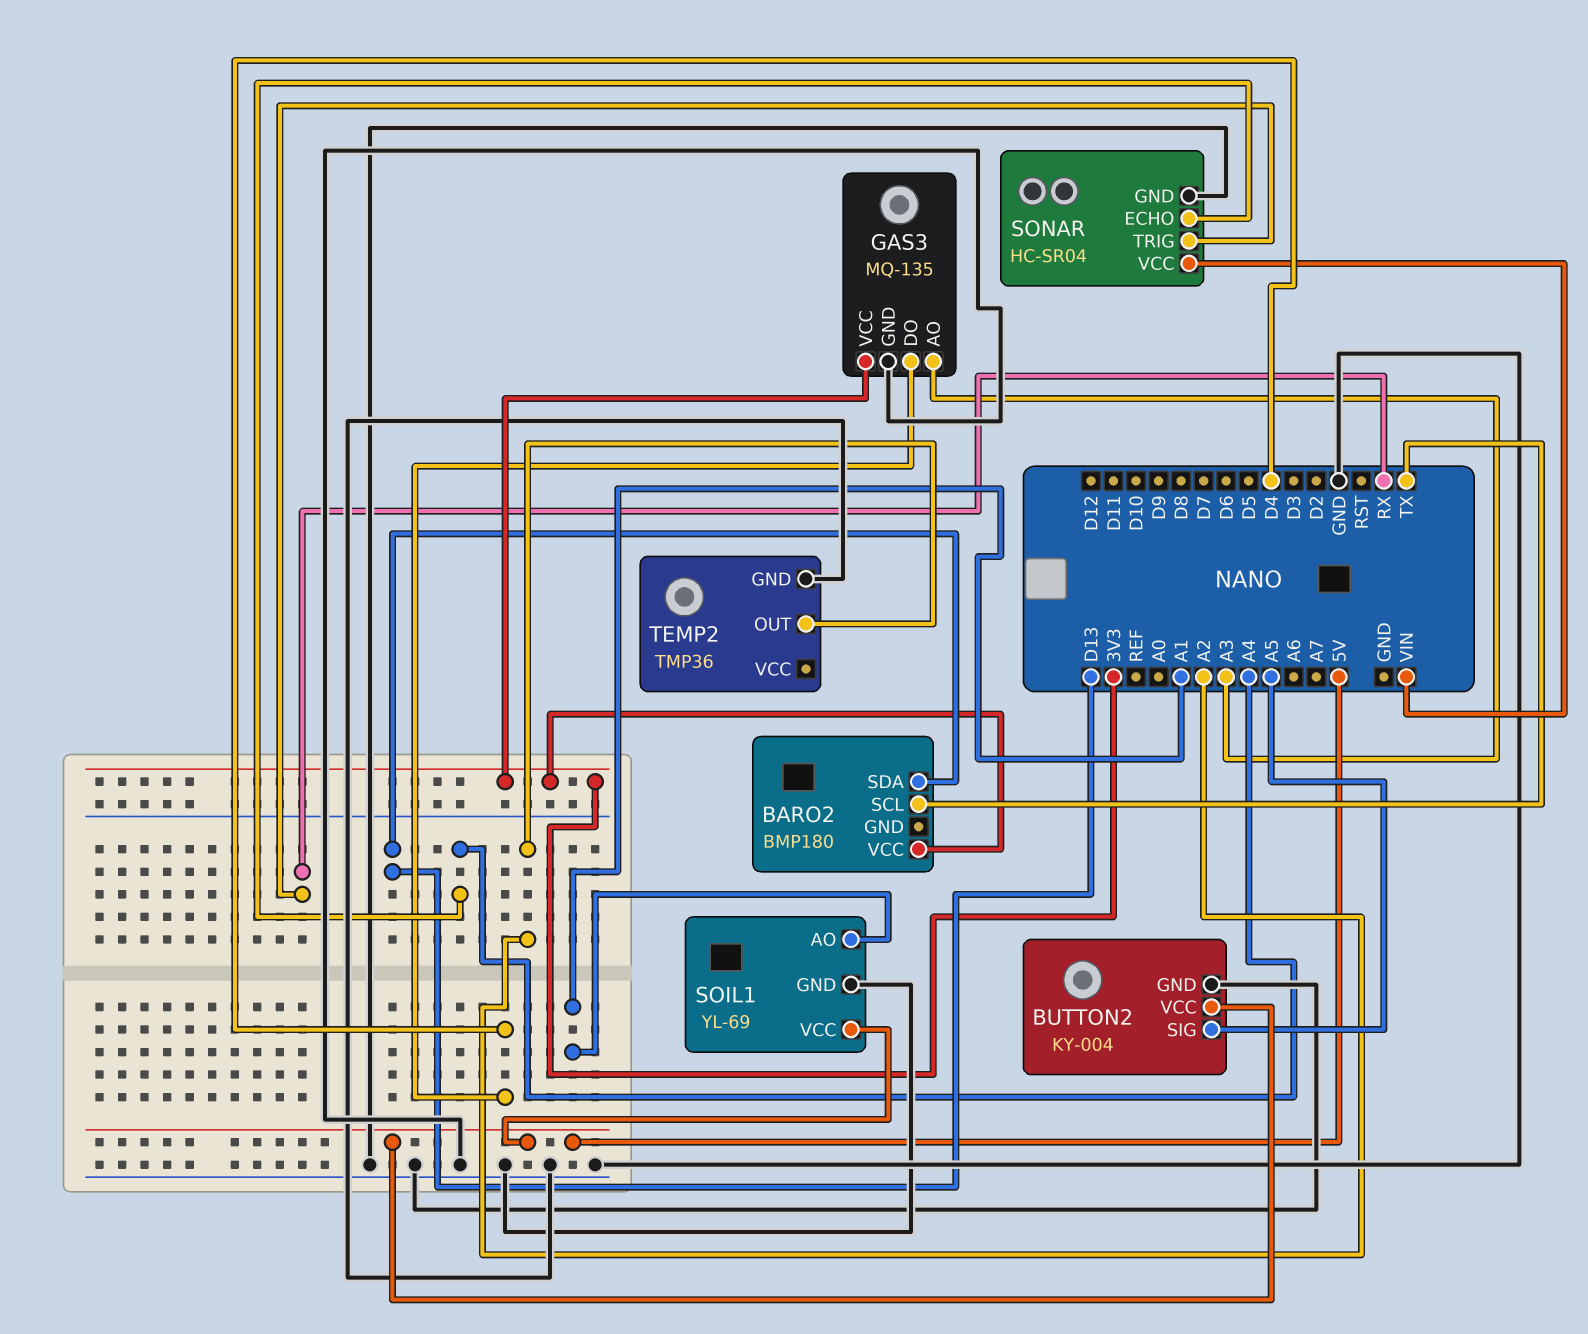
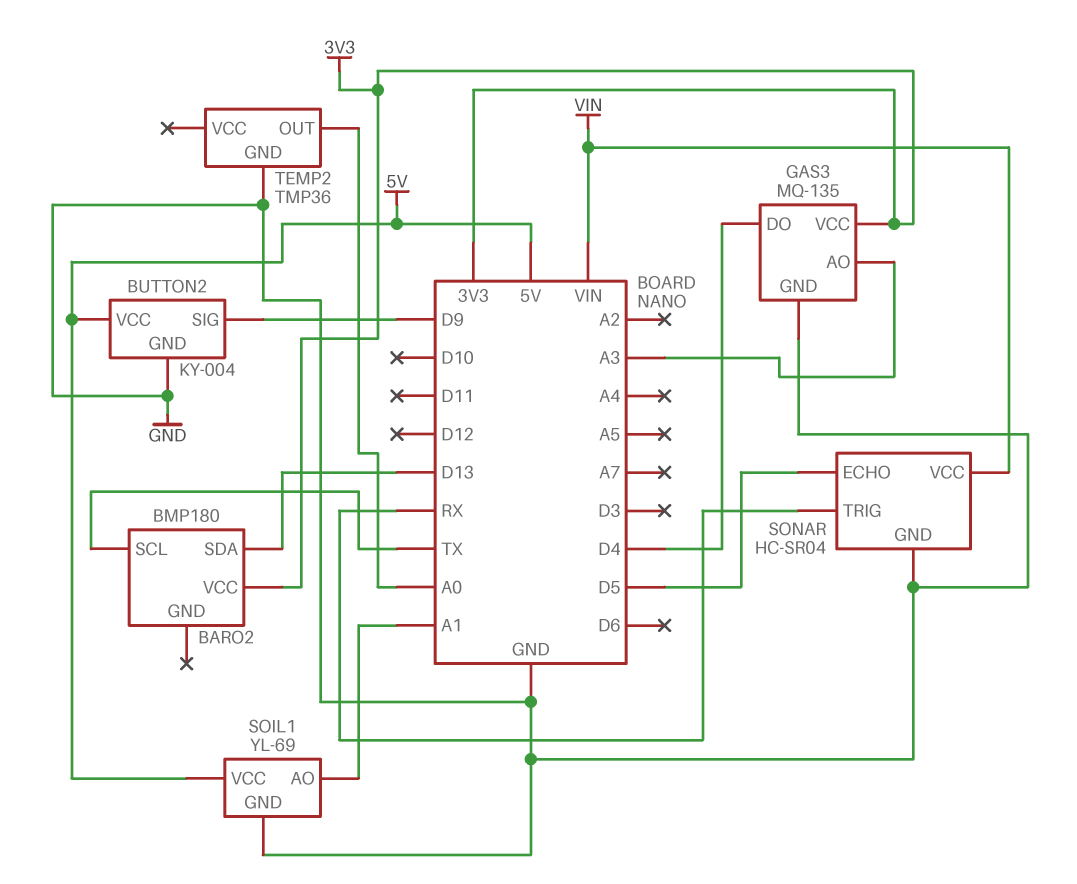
BUTTON2 pin SIG: A5 -> D9
SONAR pin ECHO: A4 -> D5
TEMP2 pin OUT: A2 -> A0

